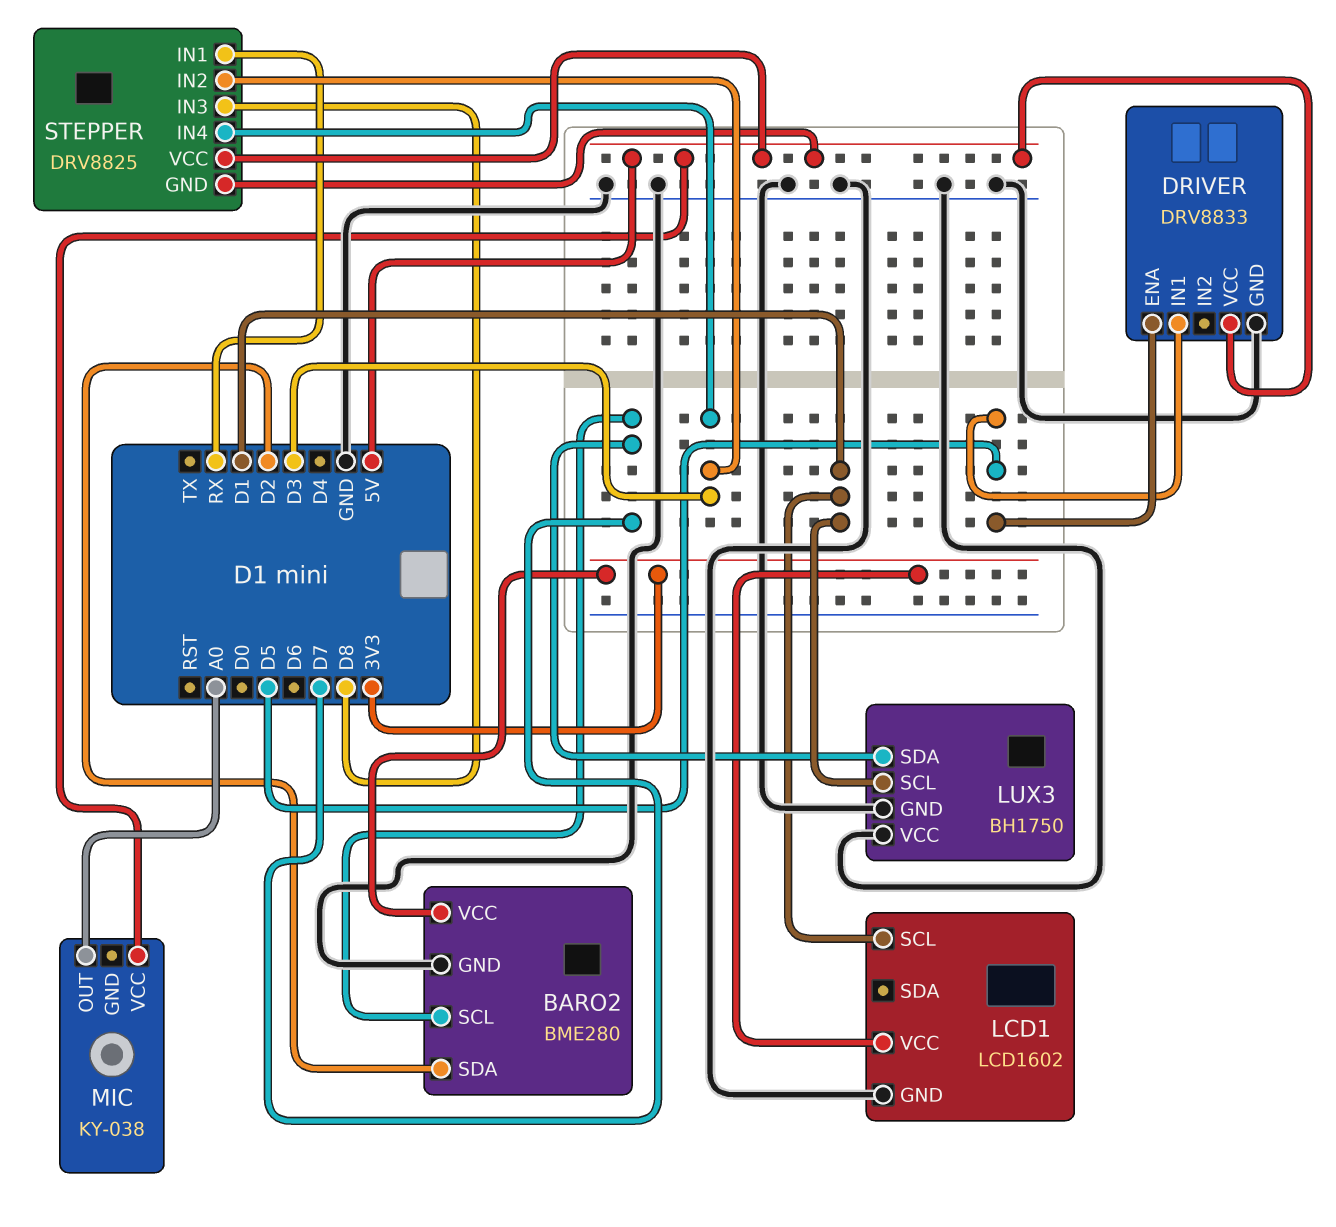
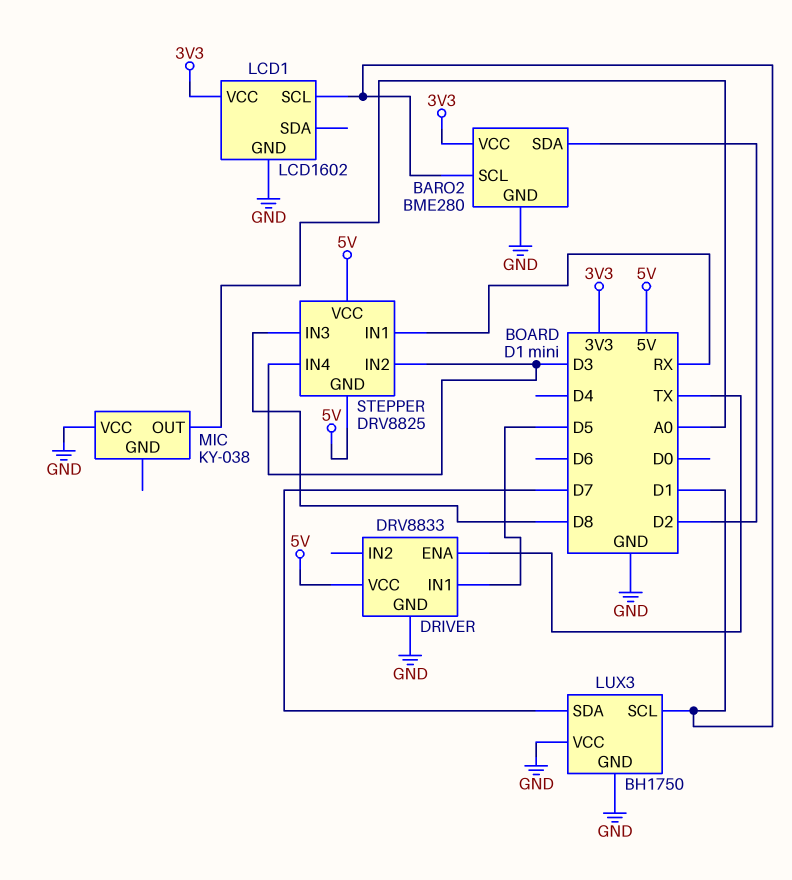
BARO2 pin SCL: D7 -> D1
DRIVER pin ENA: D5 -> TX
MIC pin VCC: 5V -> GND

